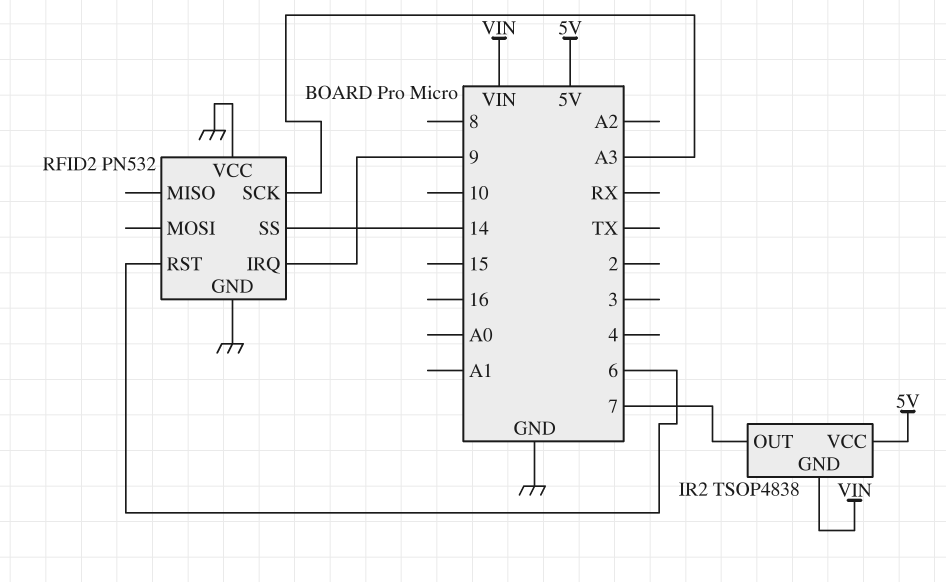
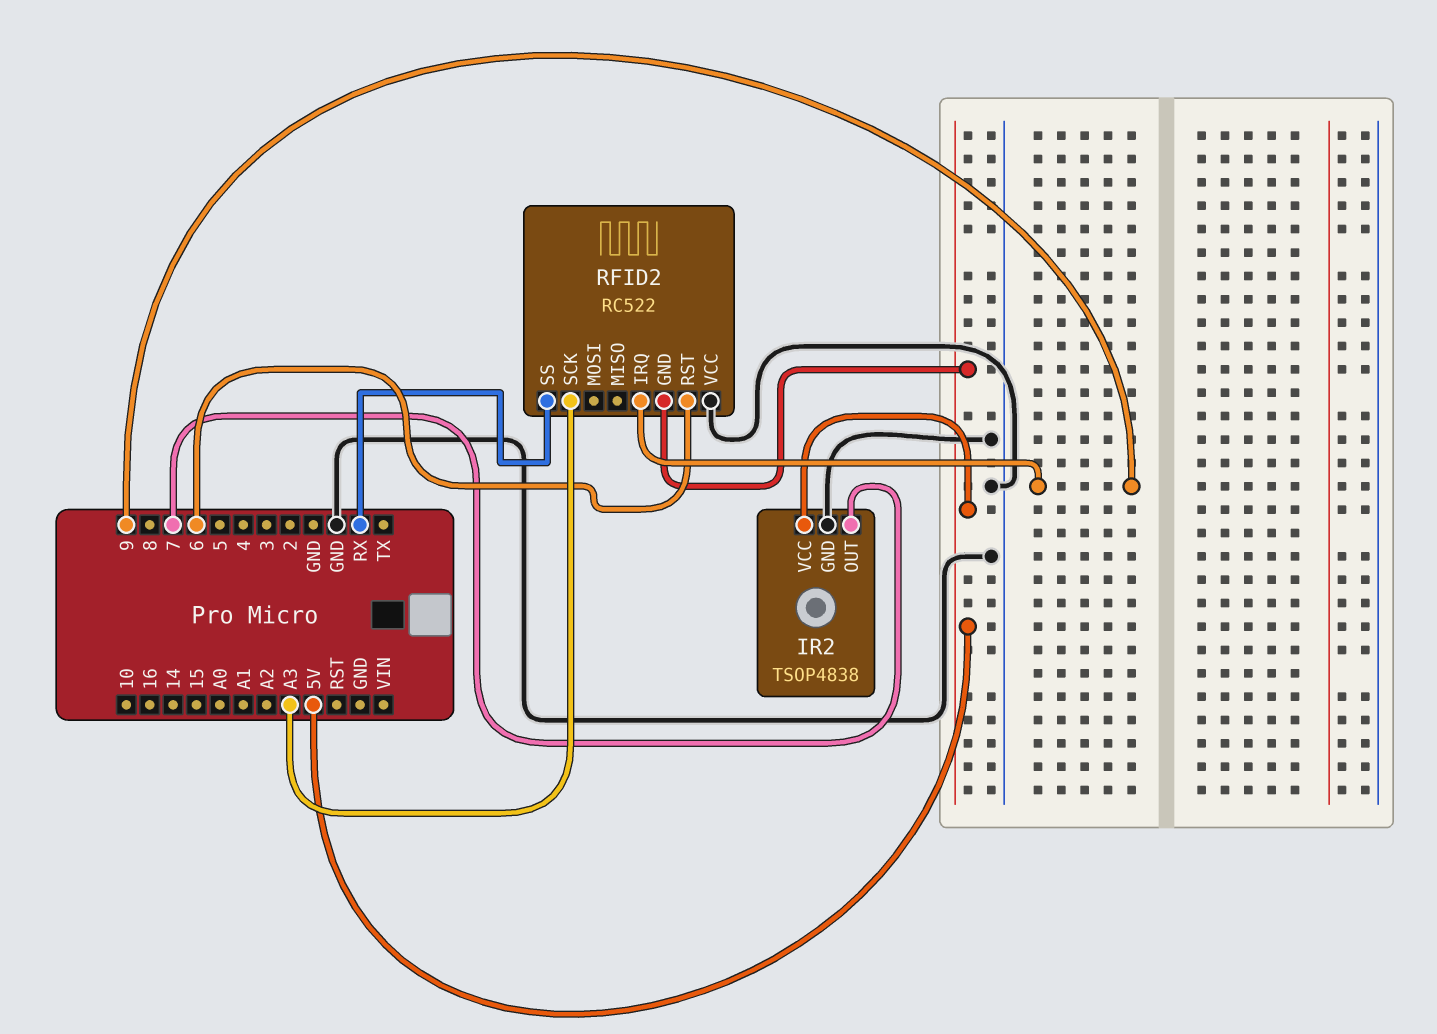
IR2 pin GND: VIN -> GND
RFID2: PN532 -> RC522
RFID2 pin GND: GND -> 5V
RFID2 pin SS: 14 -> RX

